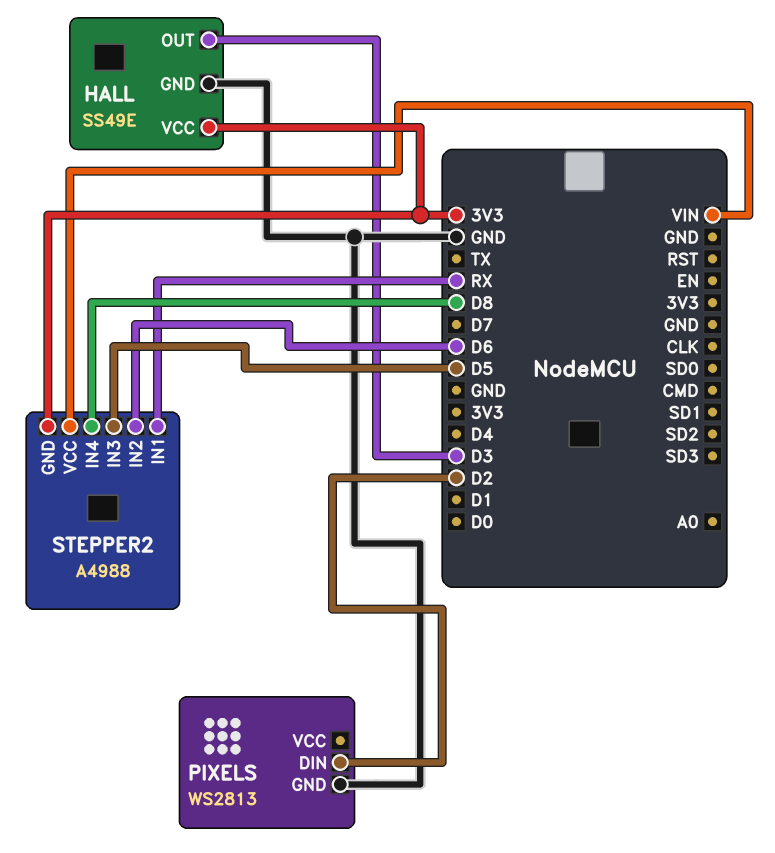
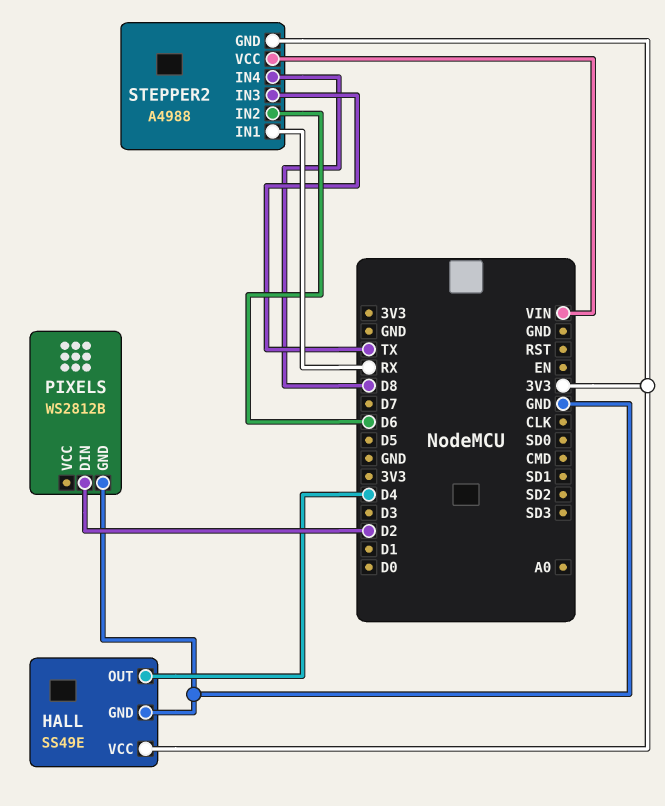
HALL pin OUT: D3 -> D4
PIXELS: WS2813 -> WS2812B
STEPPER2 pin IN3: D5 -> TX

